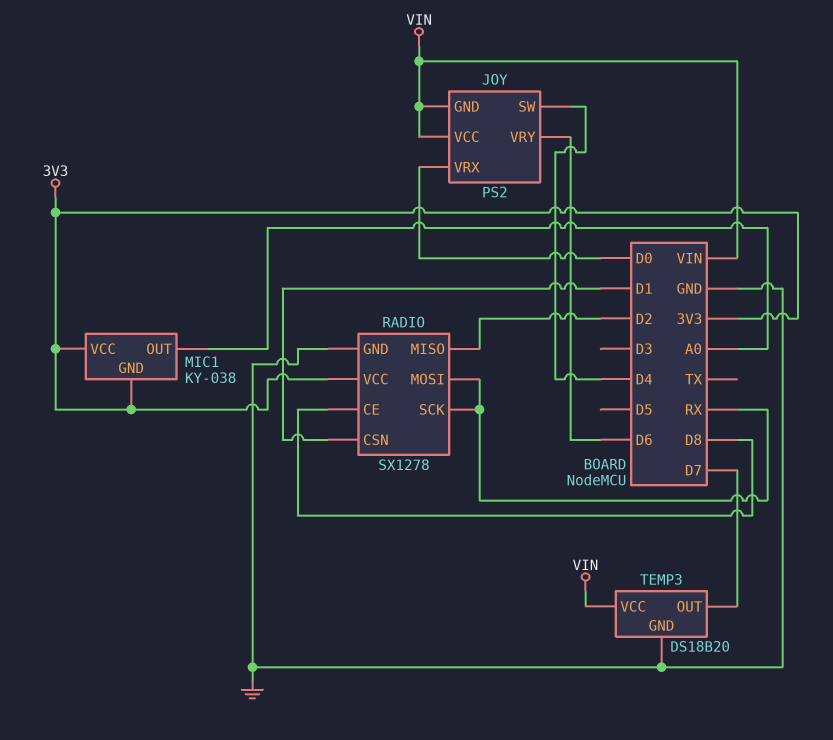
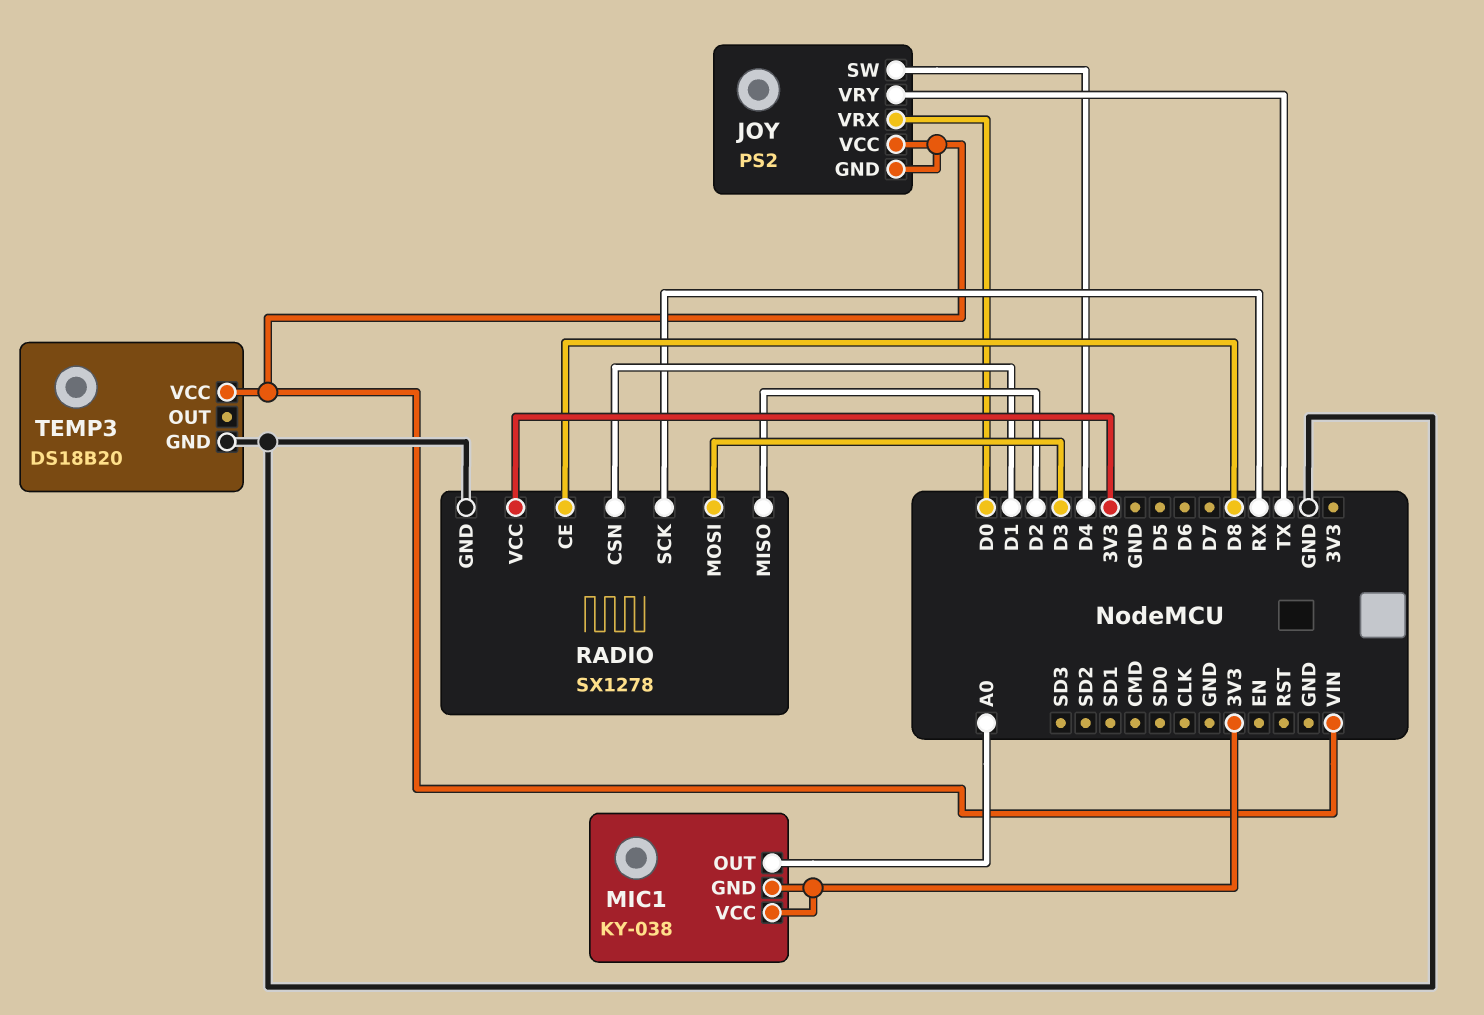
JOY pin VRY: D6 -> TX
RADIO pin MOSI: RX -> D3
TEMP3 pin OUT: D7 -> none

